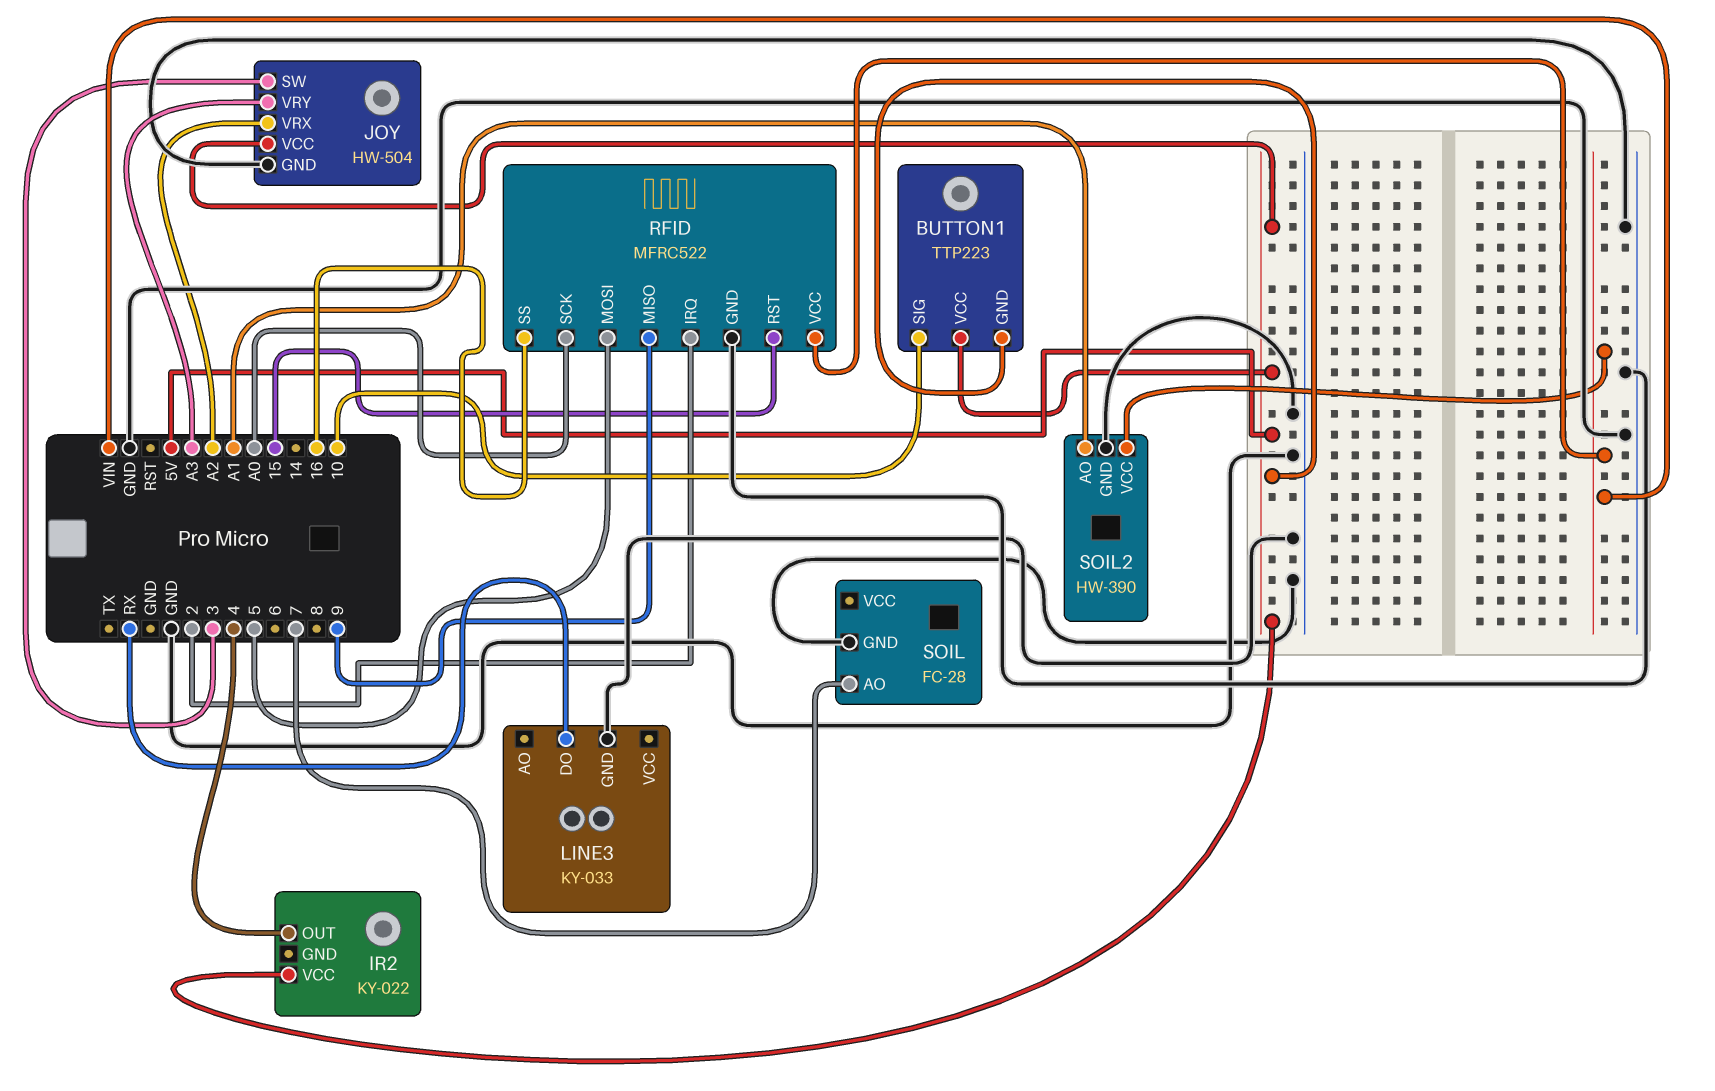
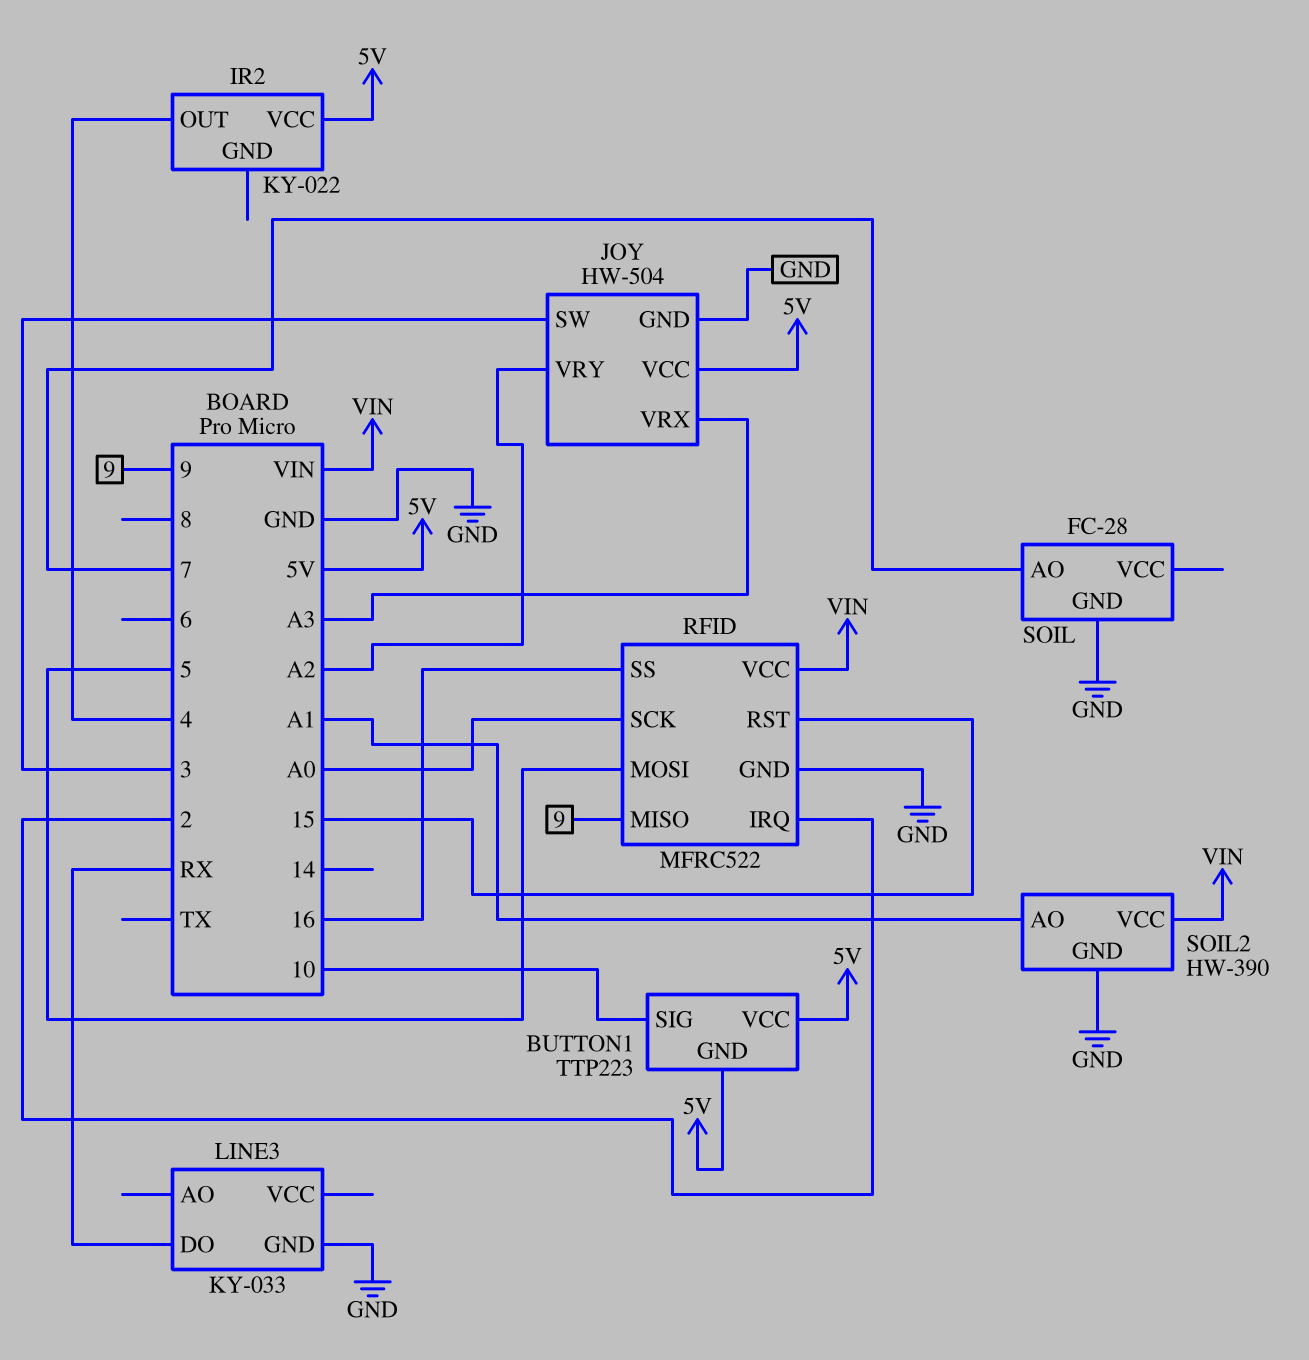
JOY pin VRX: A2 -> A3
JOY pin VRY: A3 -> A2

